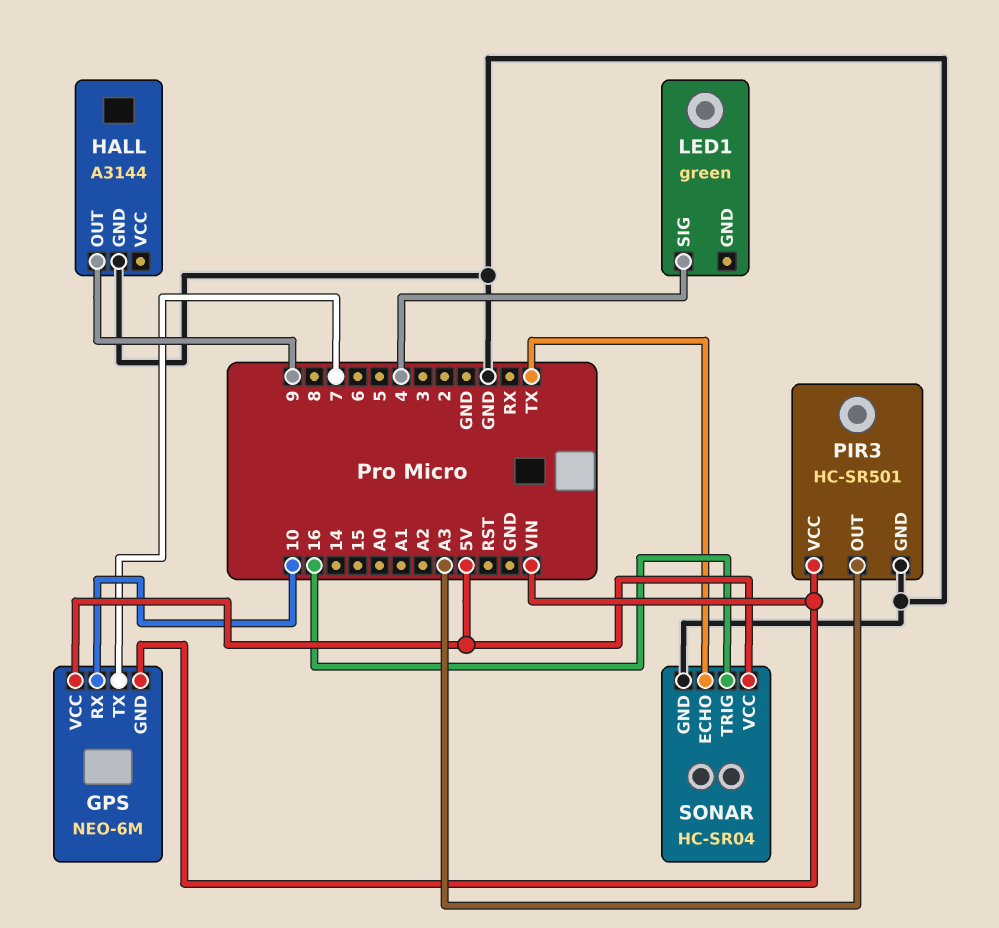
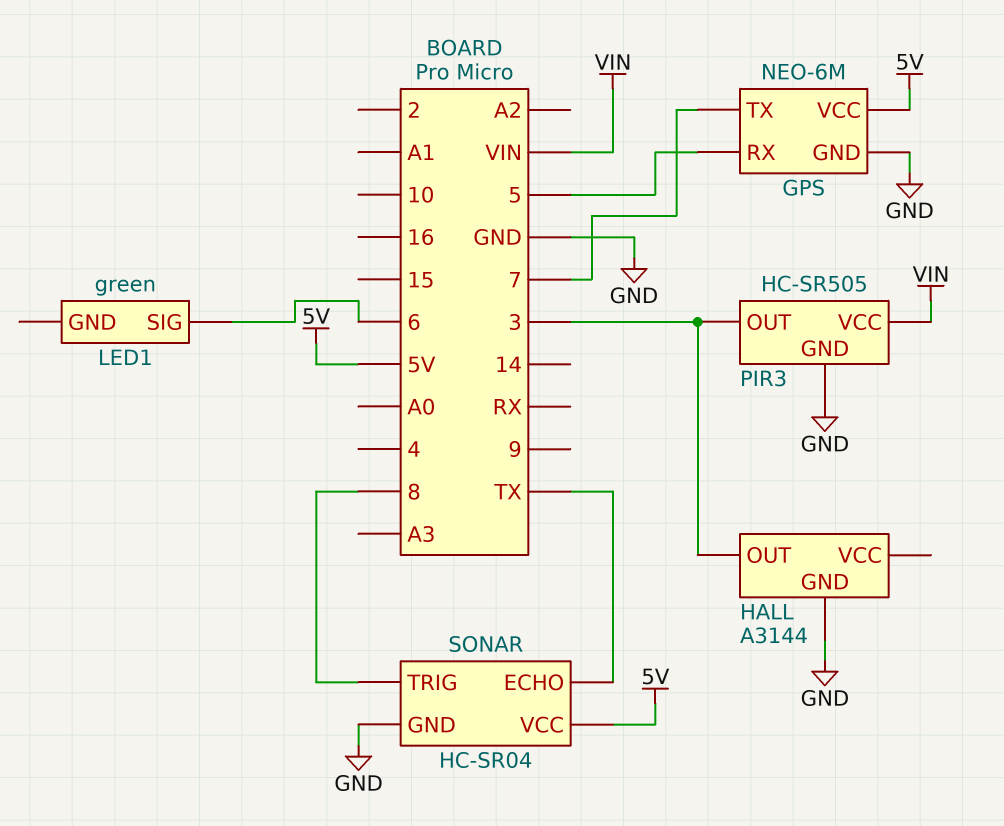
GPS pin GND: VIN -> GND
GPS pin RX: 10 -> 5
HALL pin OUT: 9 -> 3
LED1 pin SIG: 4 -> 6
PIR3: HC-SR501 -> HC-SR505
PIR3 pin OUT: A3 -> 3
SONAR pin TRIG: 16 -> 8

